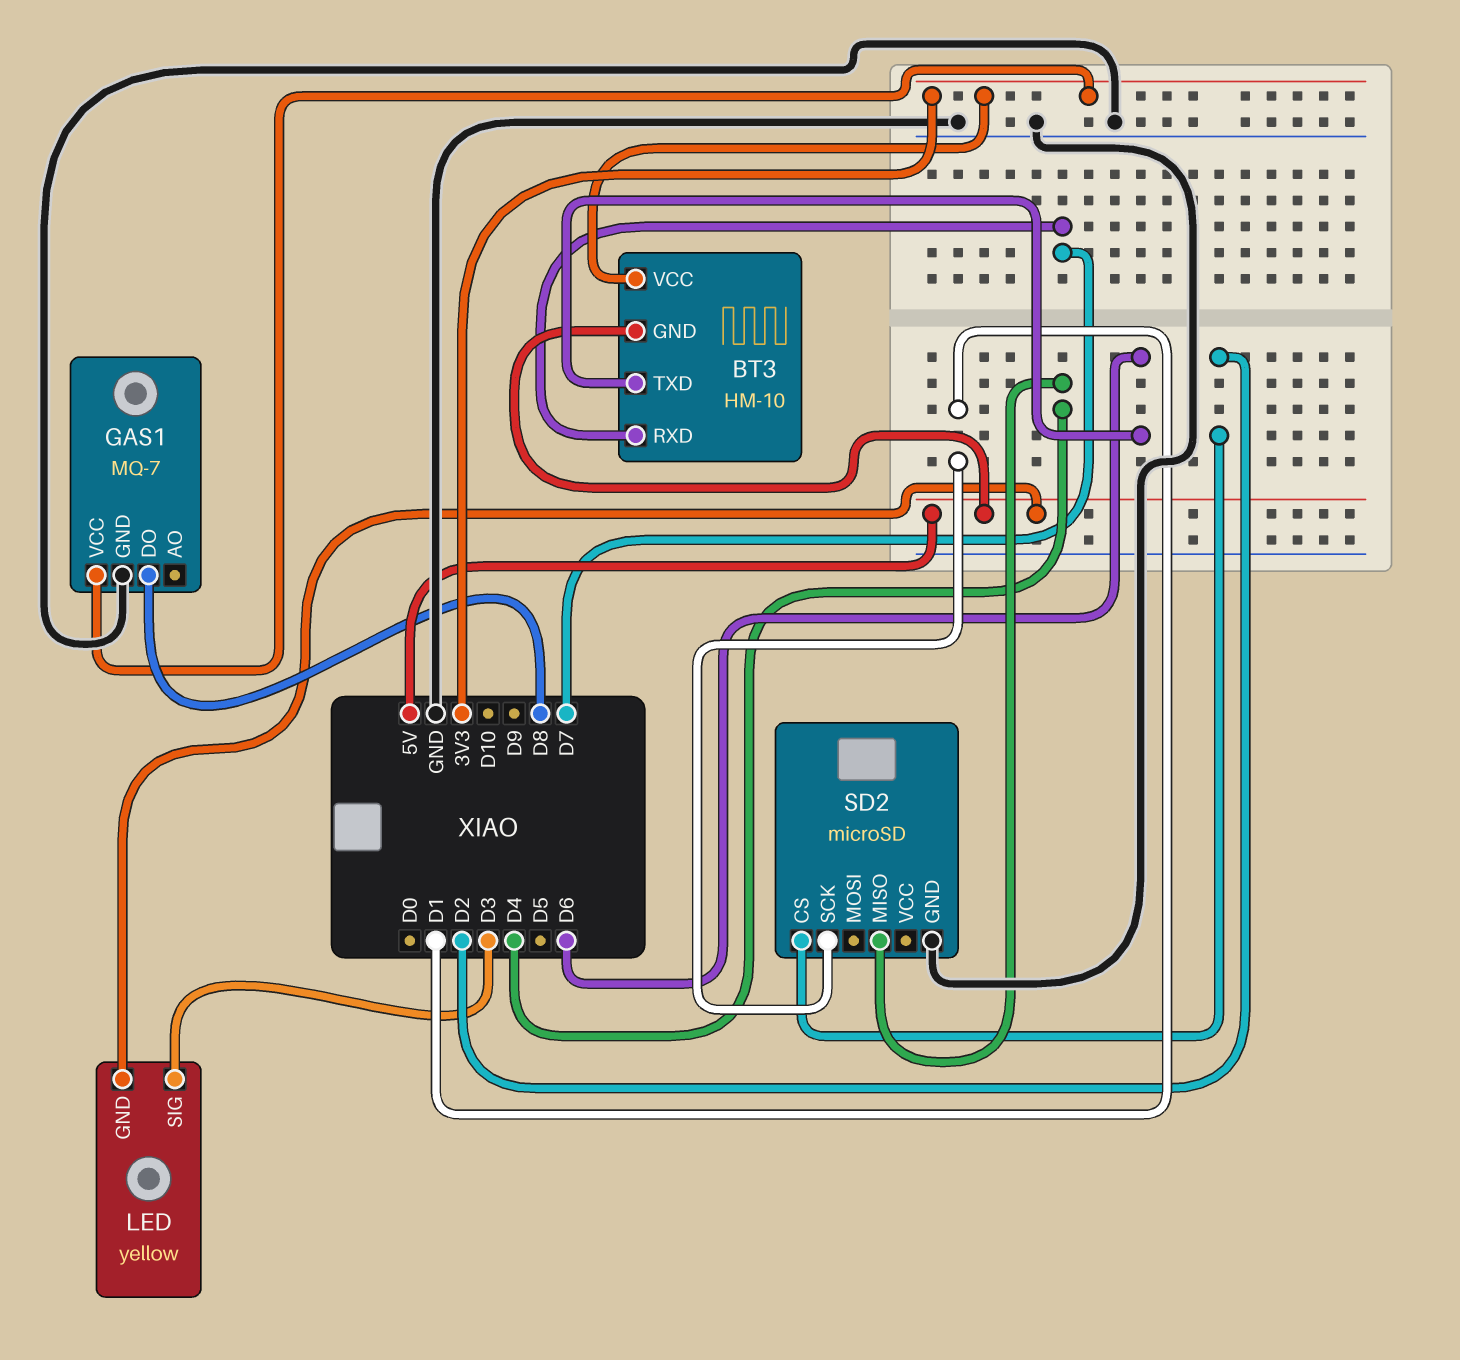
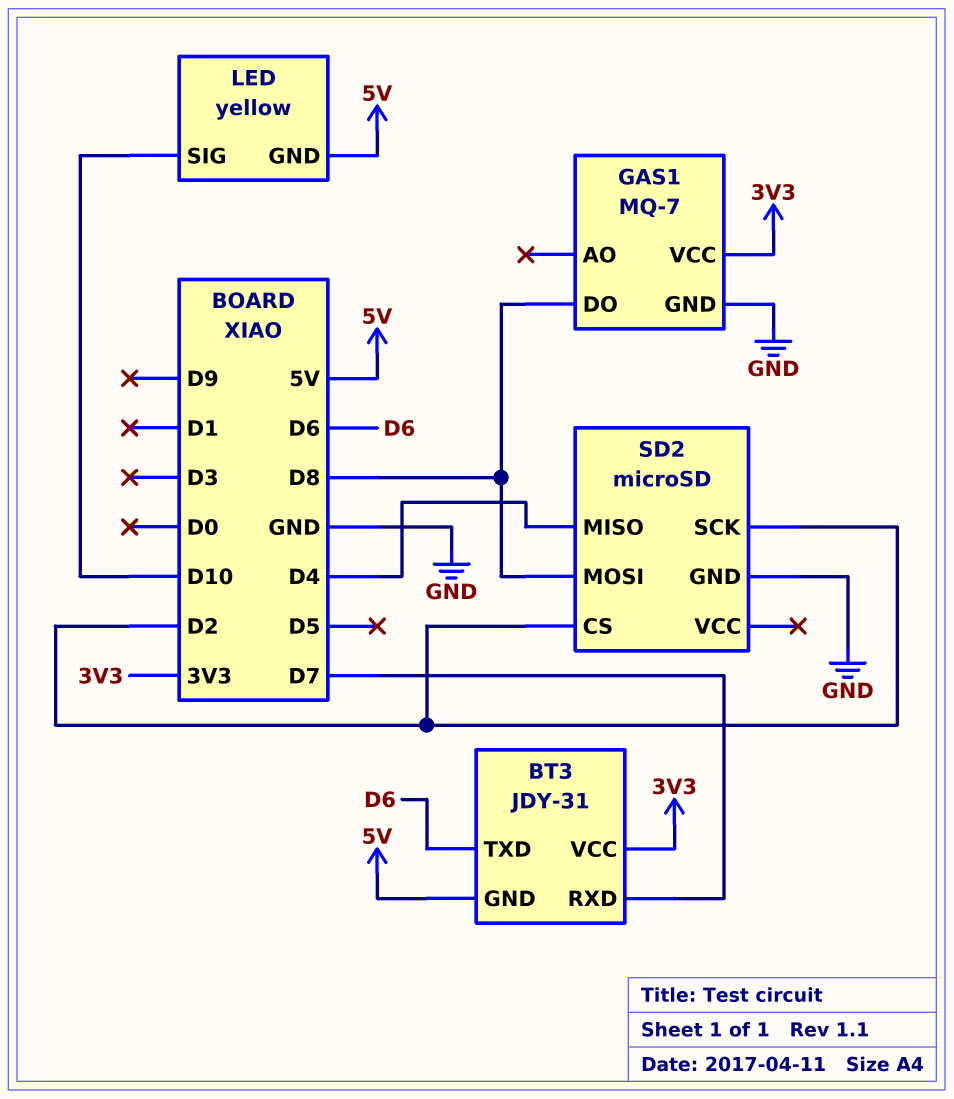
BT3: HM-10 -> JDY-31
LED pin SIG: D3 -> D10
SD2 pin MOSI: none -> D8
SD2 pin SCK: D1 -> D2

